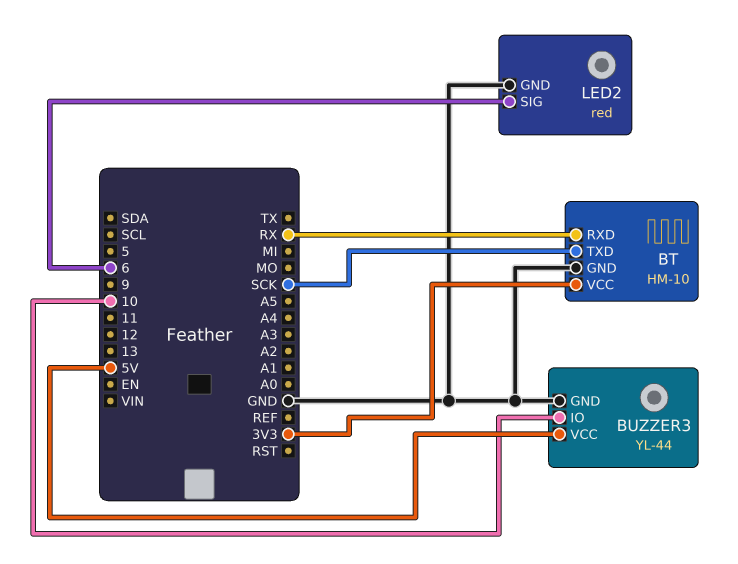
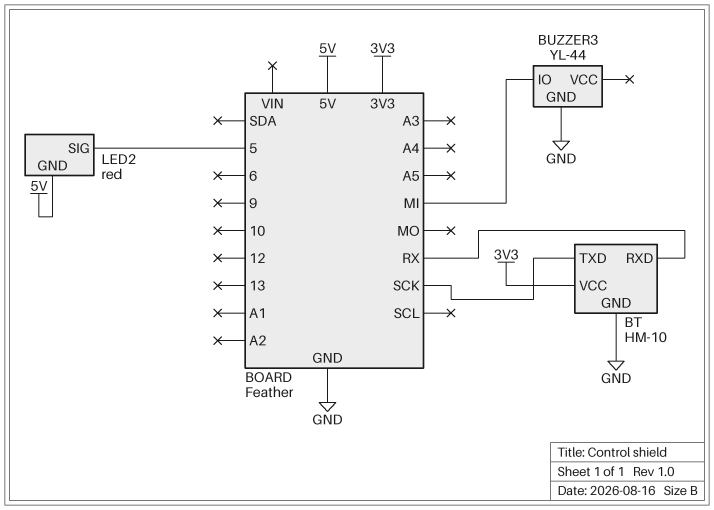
BUZZER3 pin IO: 10 -> MI
BUZZER3 pin VCC: 5V -> none
LED2 pin GND: GND -> 5V
LED2 pin SIG: 6 -> 5

